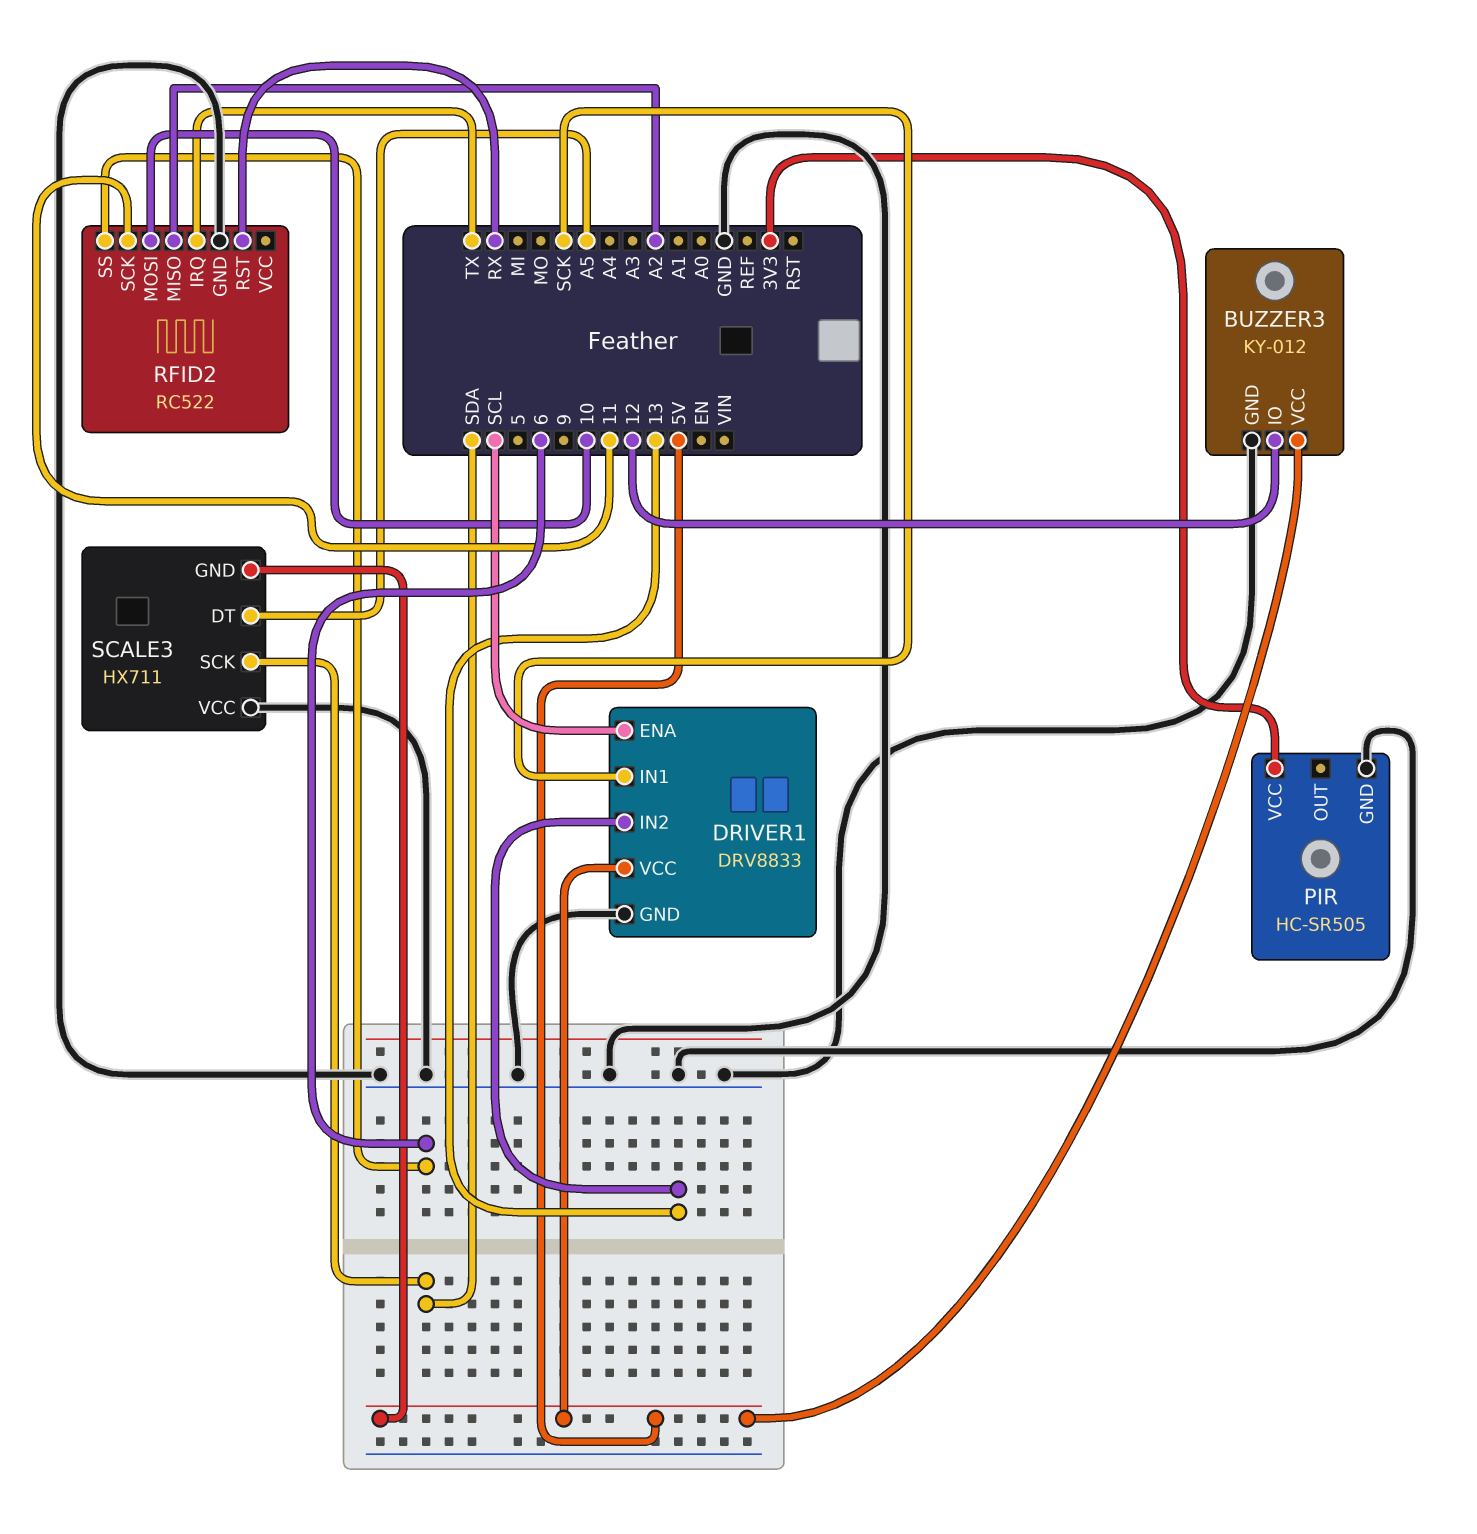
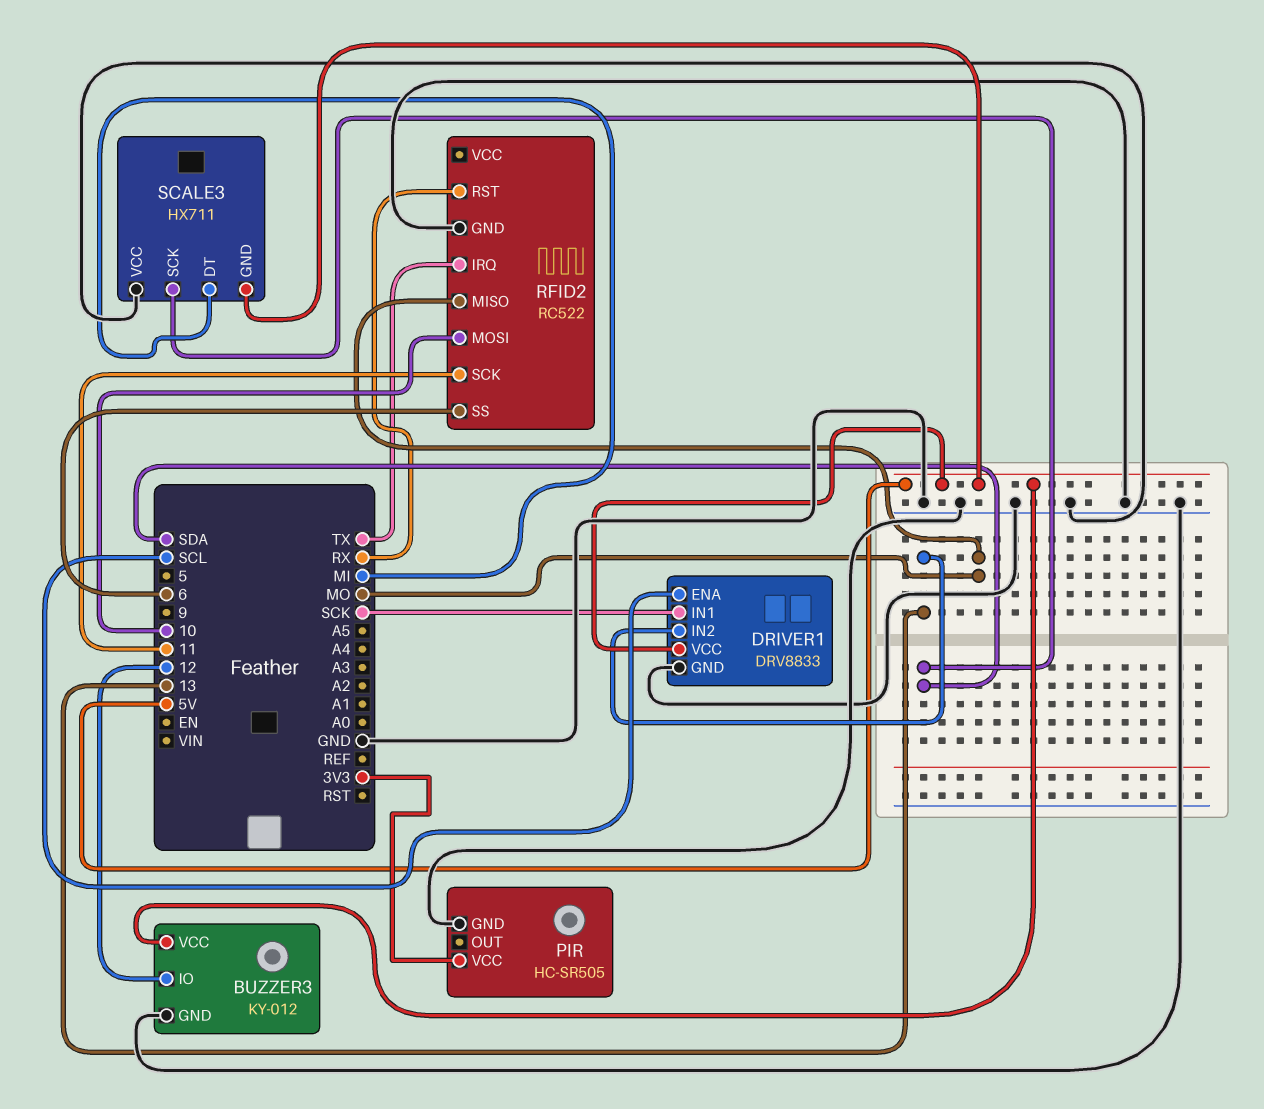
RFID2 pin MISO: A2 -> MO
SCALE3 pin DT: A5 -> MI

